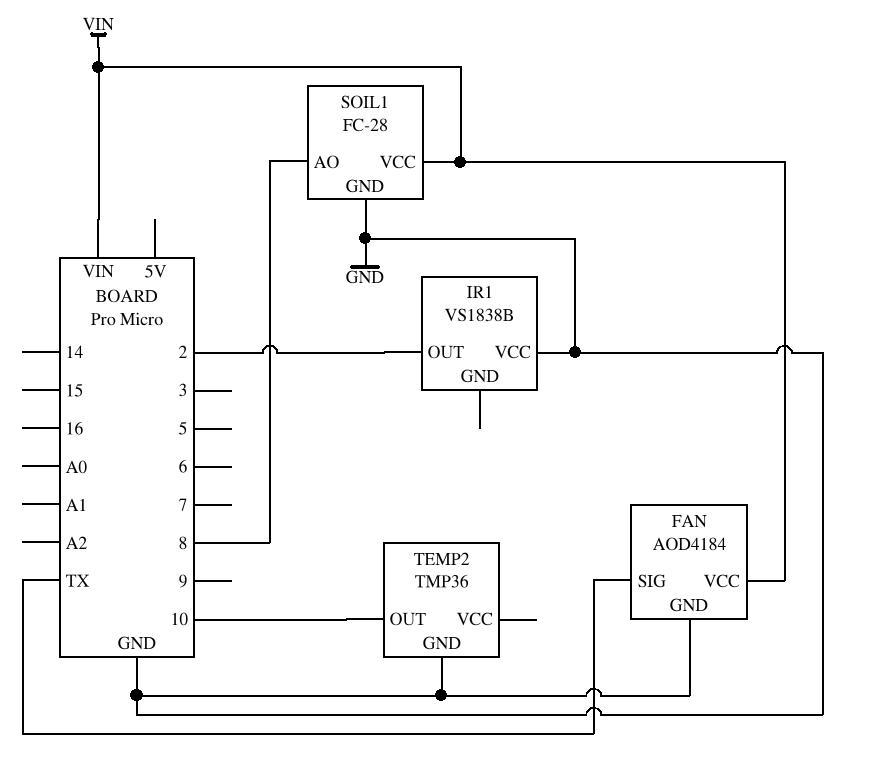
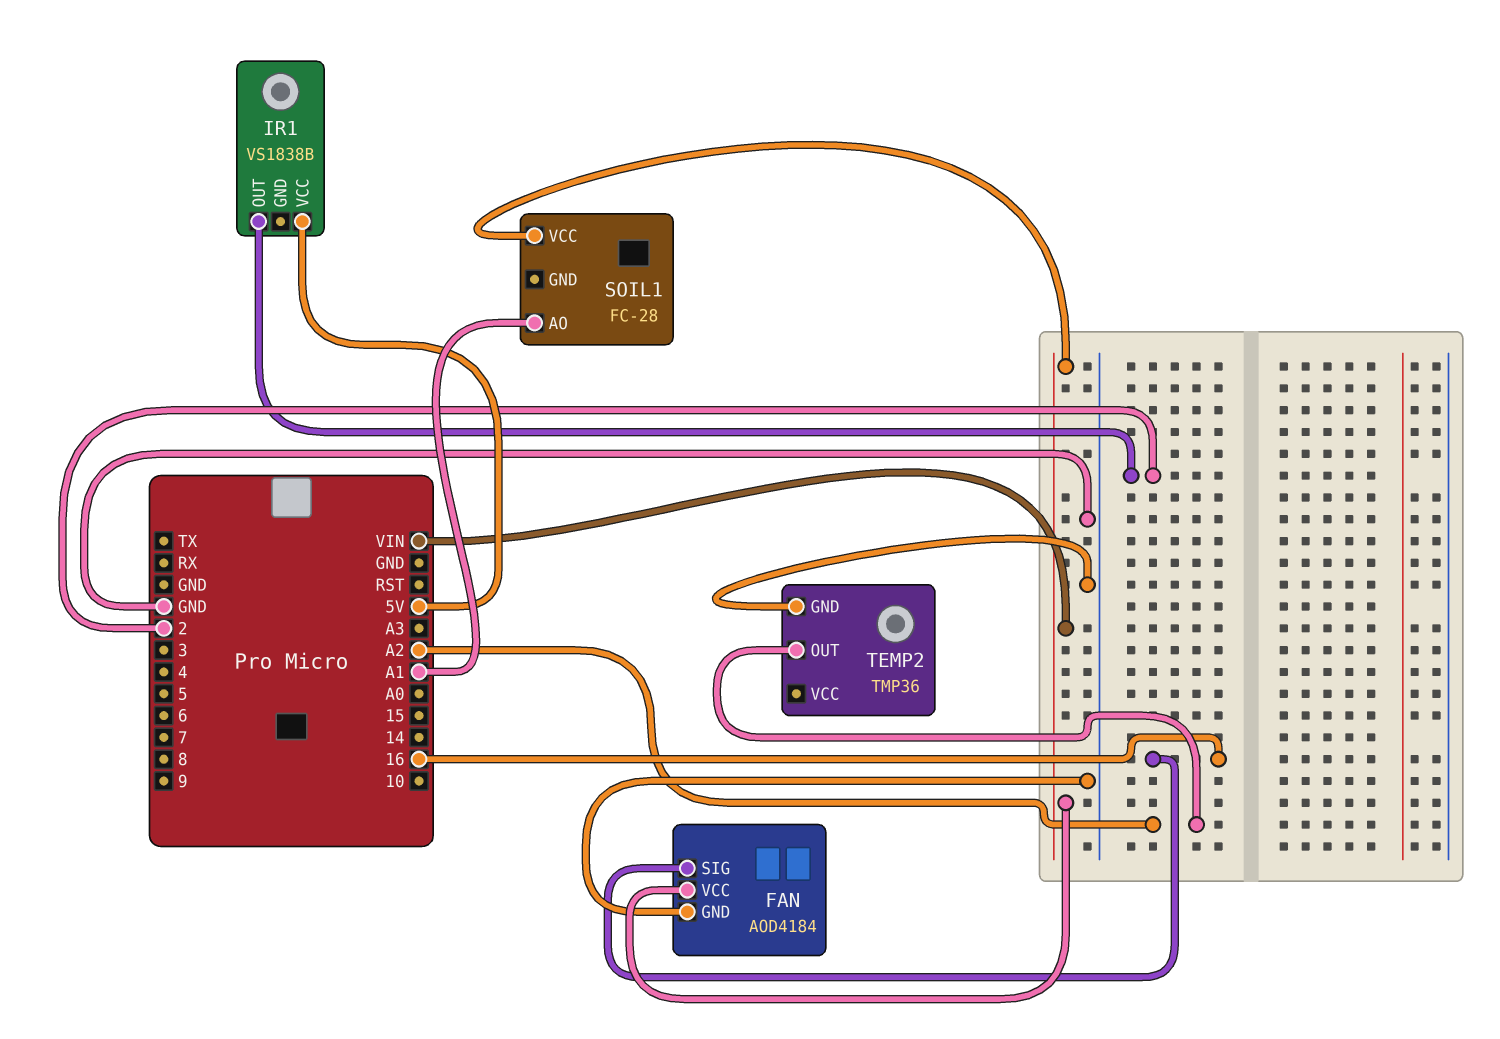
FAN pin SIG: TX -> 16
IR1 pin VCC: GND -> 5V
SOIL1 pin AO: 8 -> A1
SOIL1 pin GND: GND -> none
TEMP2 pin OUT: 10 -> A2

